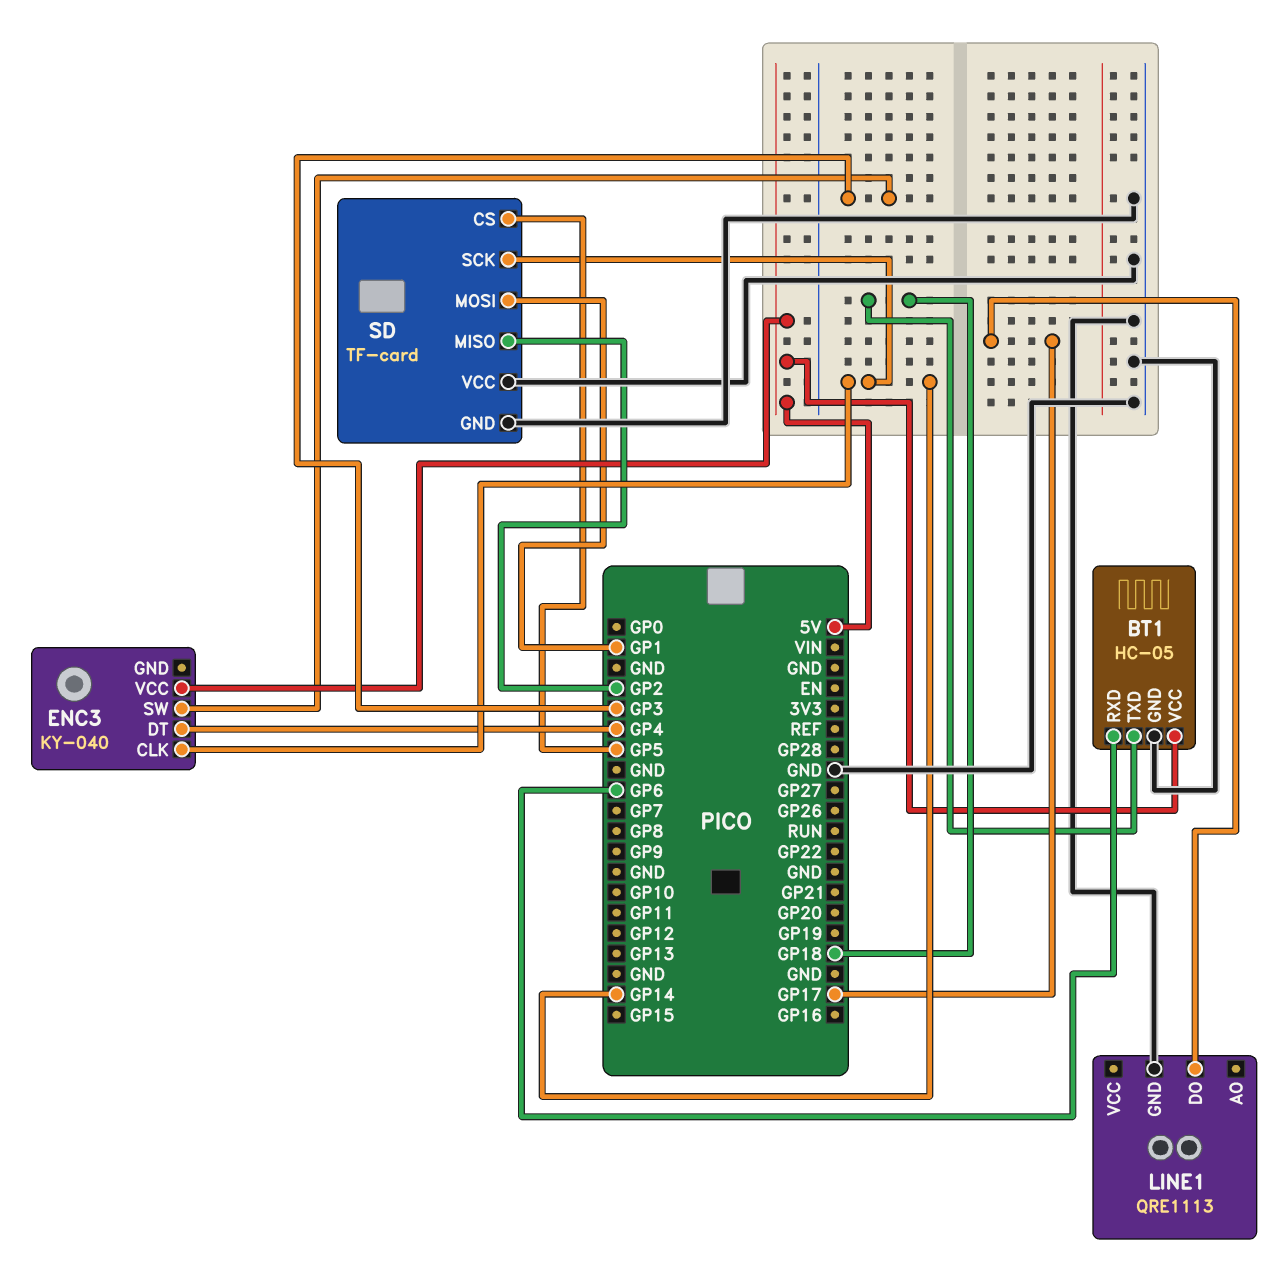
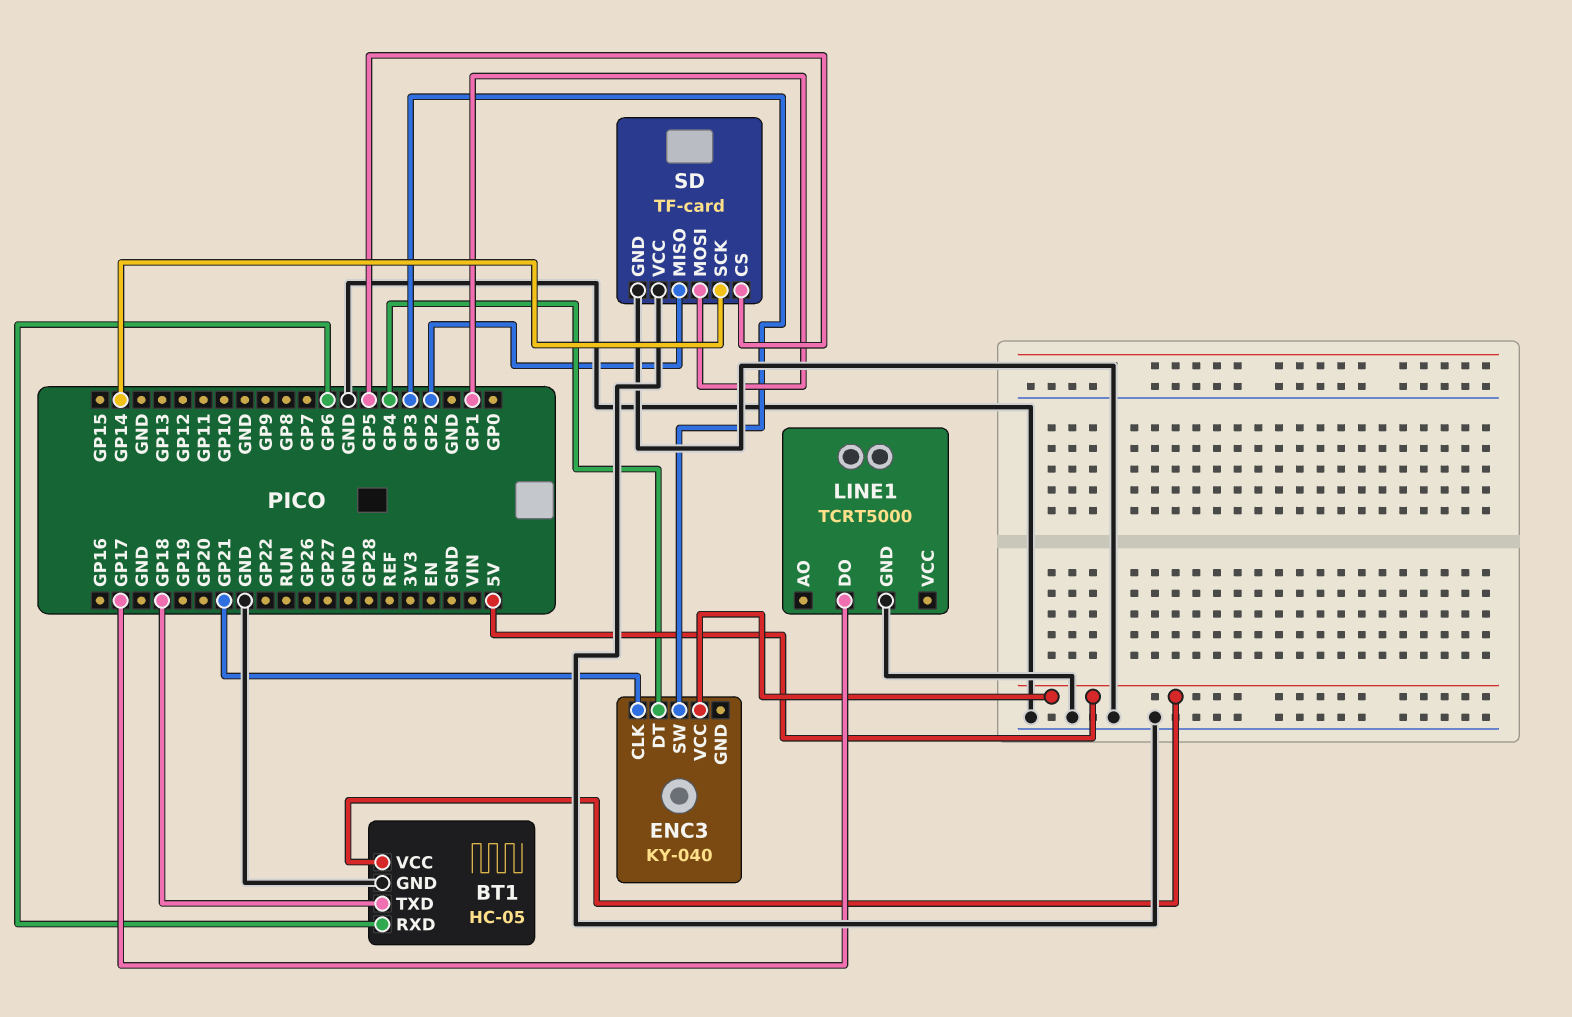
ENC3 pin CLK: GP14 -> GP21
LINE1: QRE1113 -> TCRT5000

